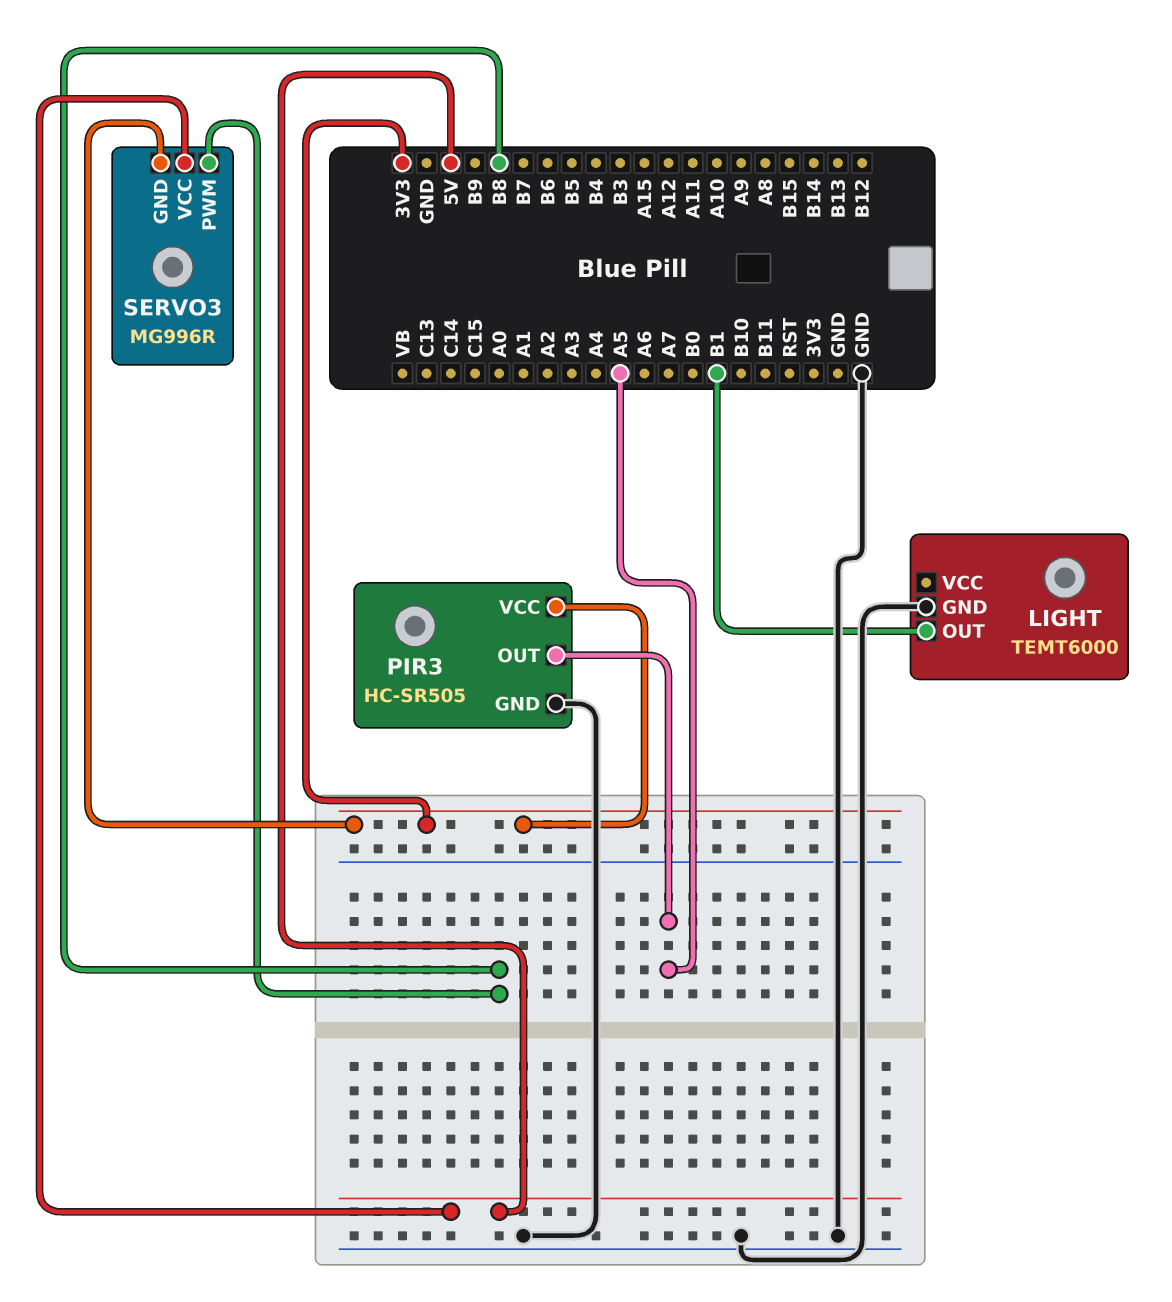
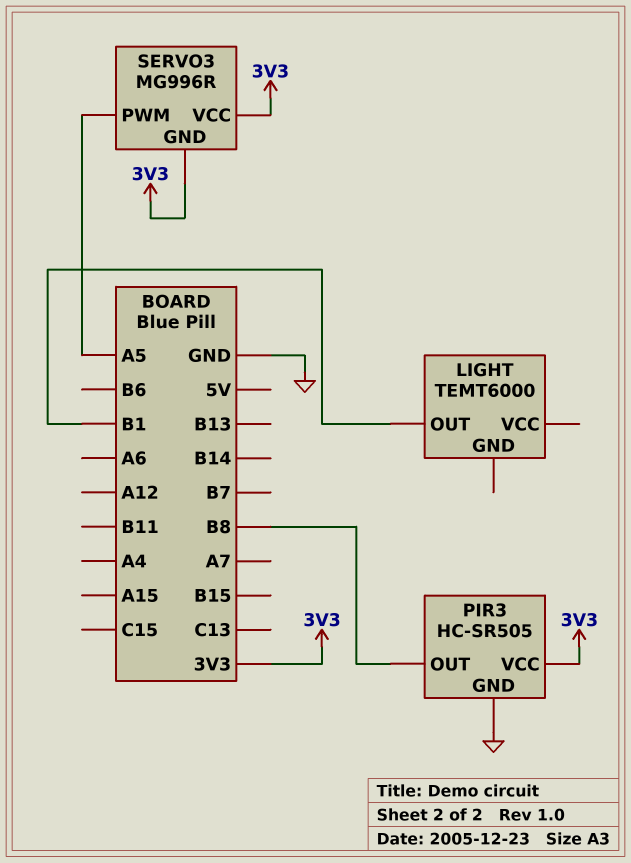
LIGHT pin GND: GND -> none
PIR3 pin OUT: A5 -> B8
SERVO3 pin PWM: B8 -> A5
SERVO3 pin VCC: 5V -> 3V3

